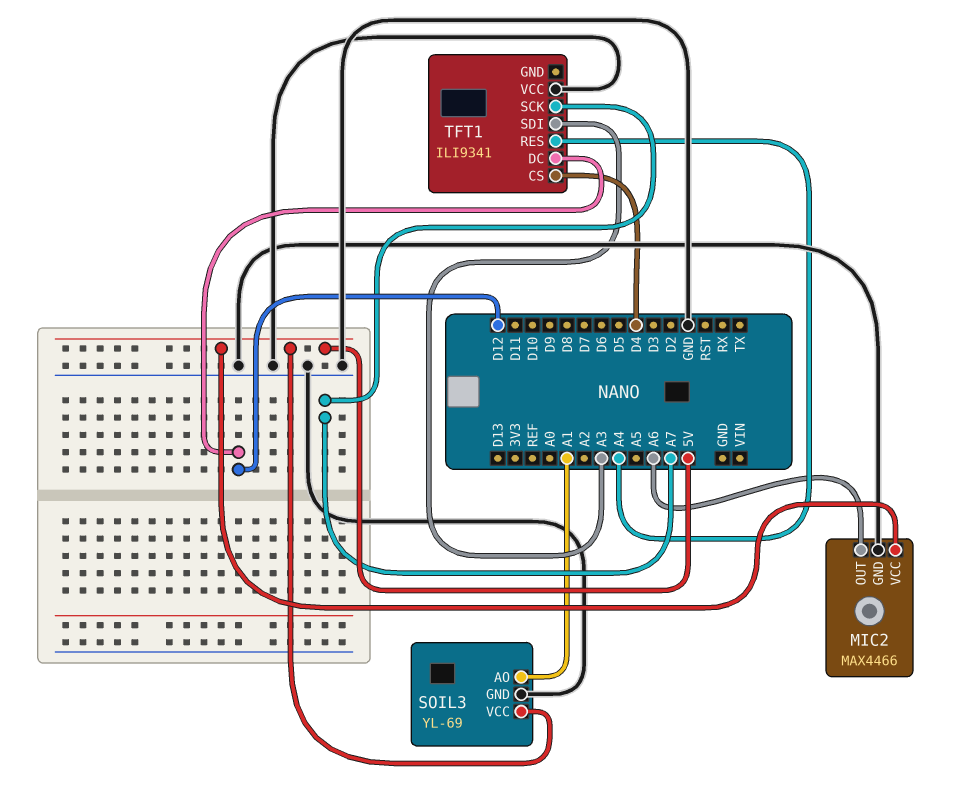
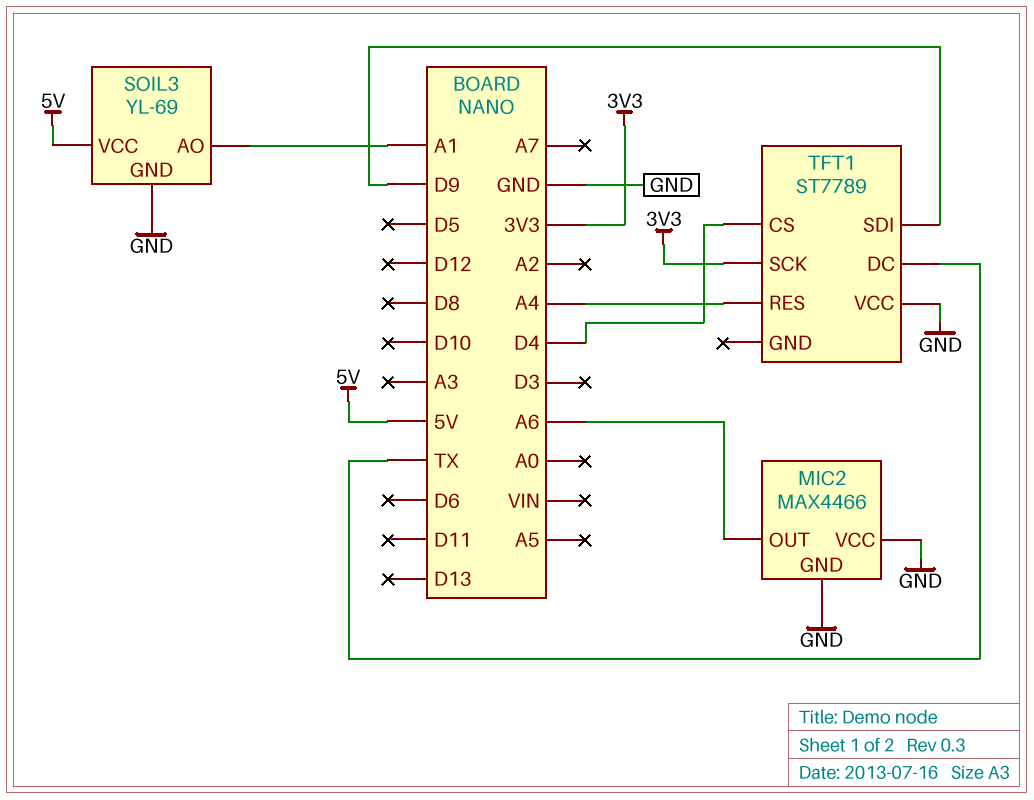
MIC2 pin VCC: 5V -> GND
TFT1: ILI9341 -> ST7789
TFT1 pin DC: D12 -> TX
TFT1 pin SCK: A7 -> 3V3
TFT1 pin SDI: A3 -> D9

